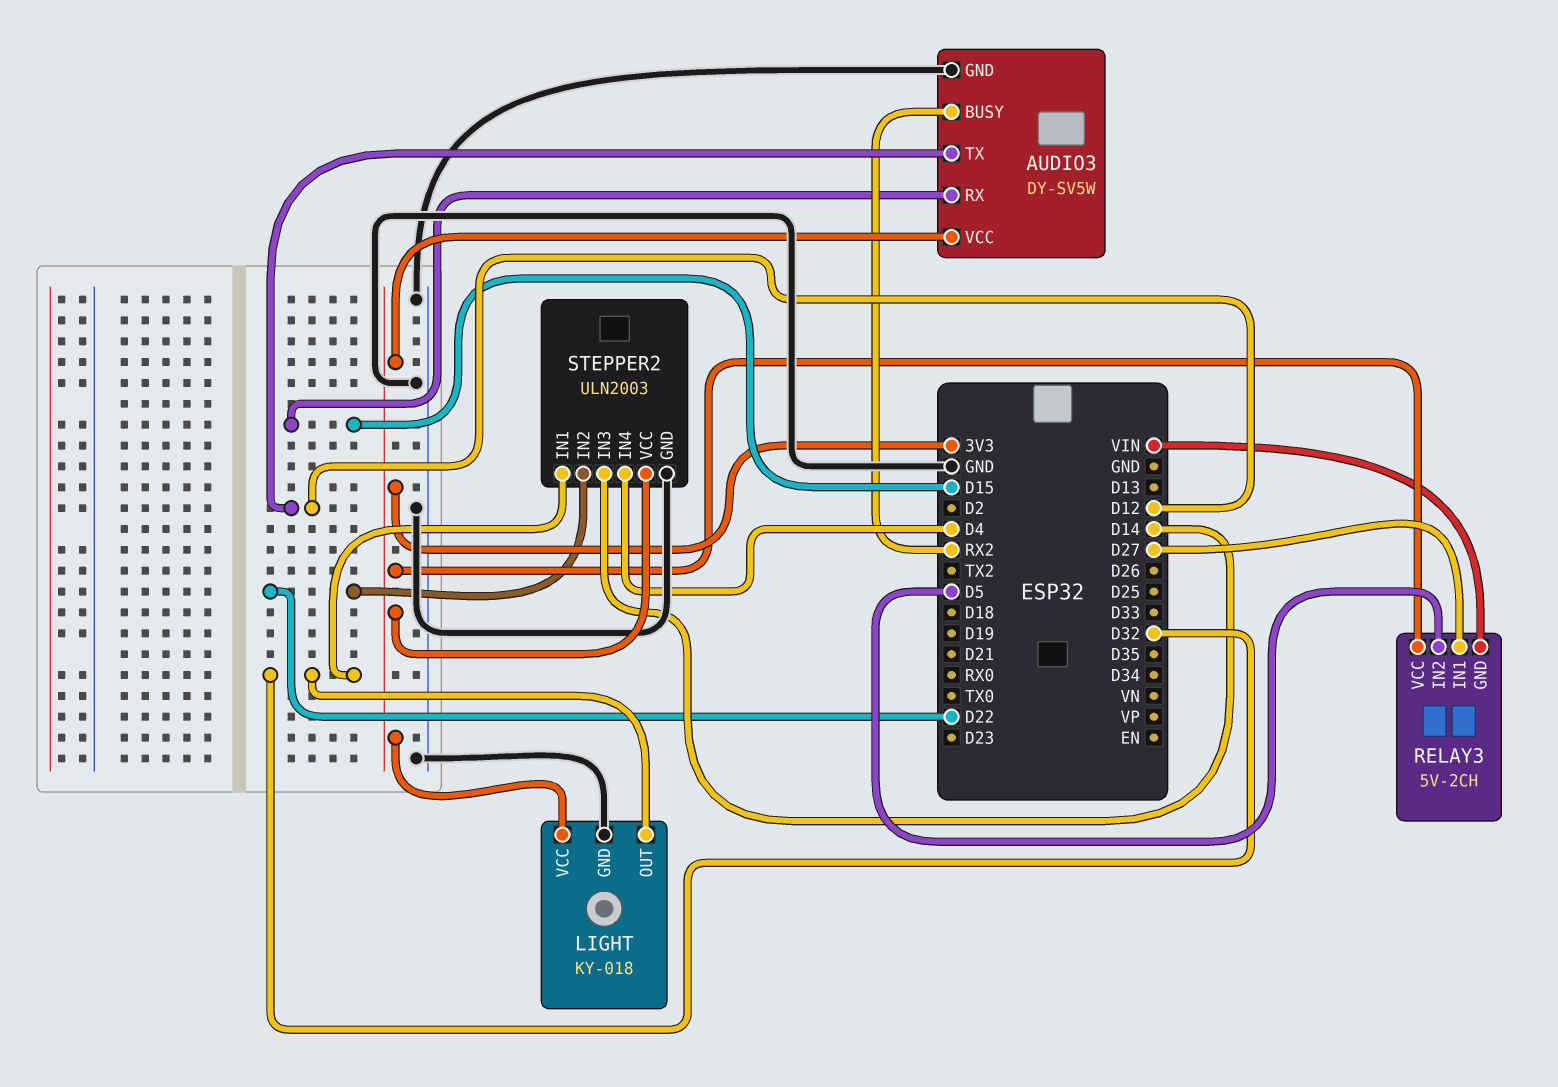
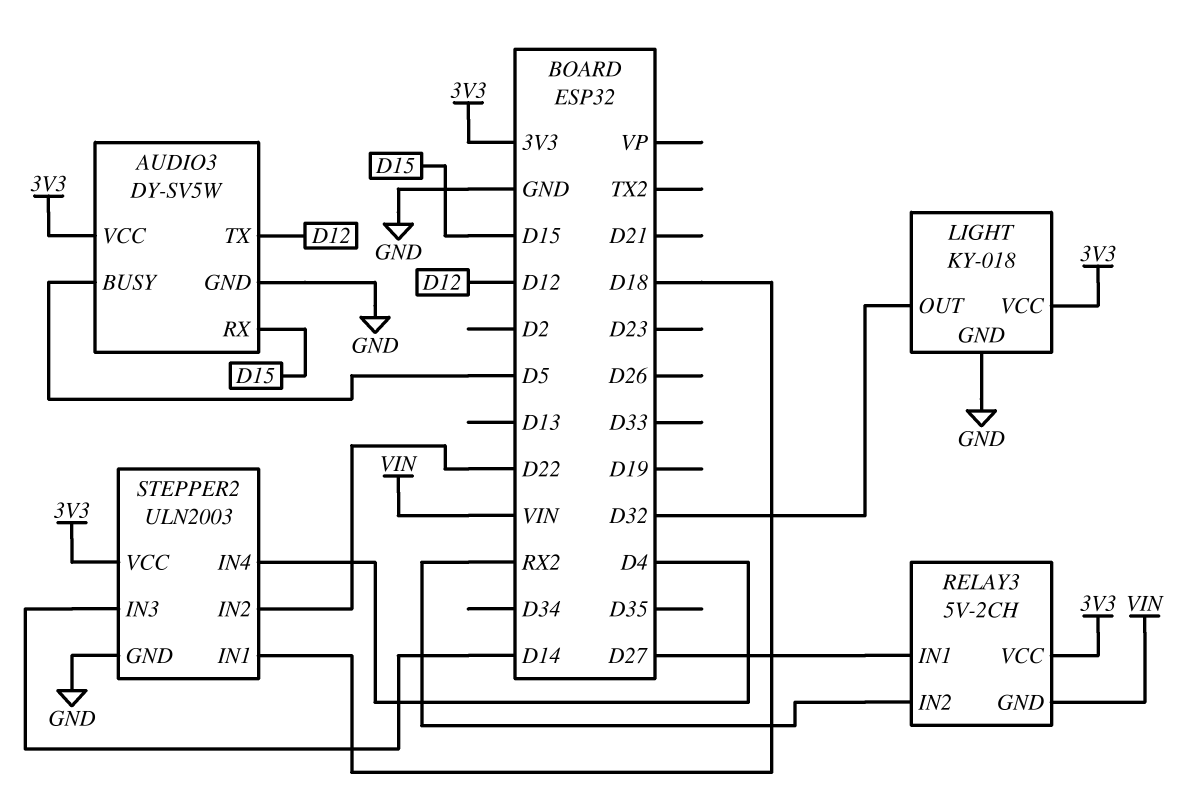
AUDIO3 pin BUSY: RX2 -> D5
RELAY3 pin IN2: D5 -> RX2
STEPPER2 pin IN1: D32 -> D18

